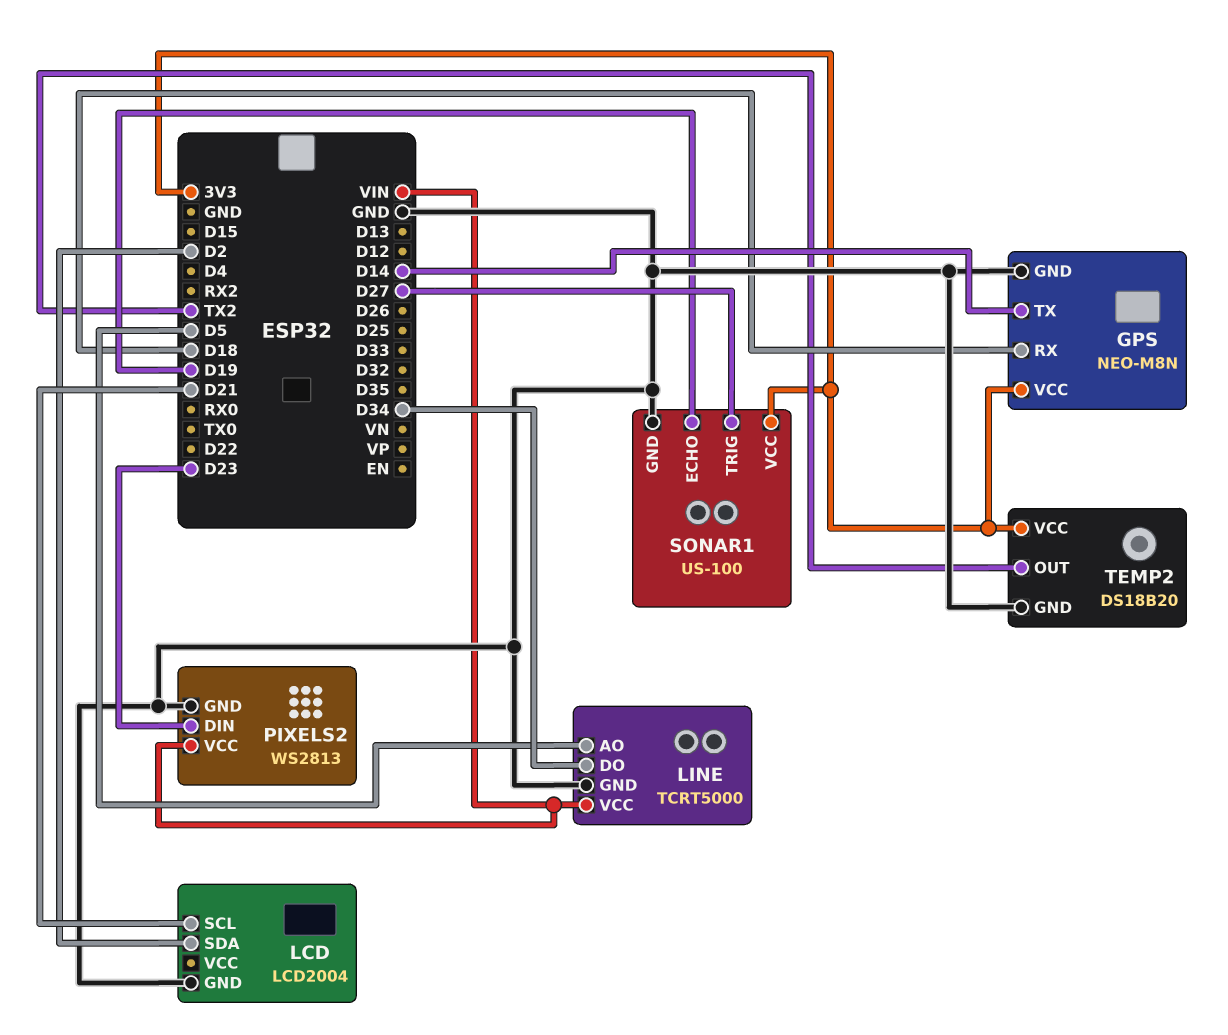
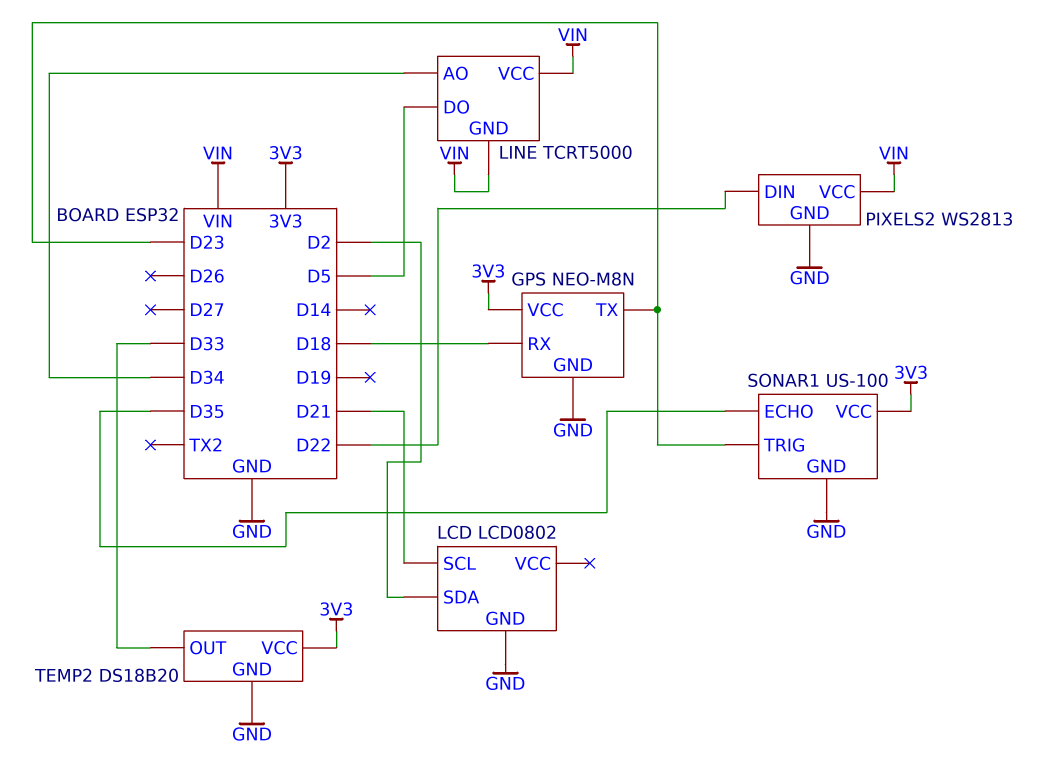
GPS pin TX: D14 -> D23
LCD: LCD2004 -> LCD0802
LINE pin AO: D5 -> D34
LINE pin DO: D34 -> D5
LINE pin GND: GND -> VIN
PIXELS2 pin DIN: D23 -> D22
SONAR1 pin ECHO: D19 -> D35
SONAR1 pin TRIG: D27 -> D23
TEMP2 pin OUT: TX2 -> D33

